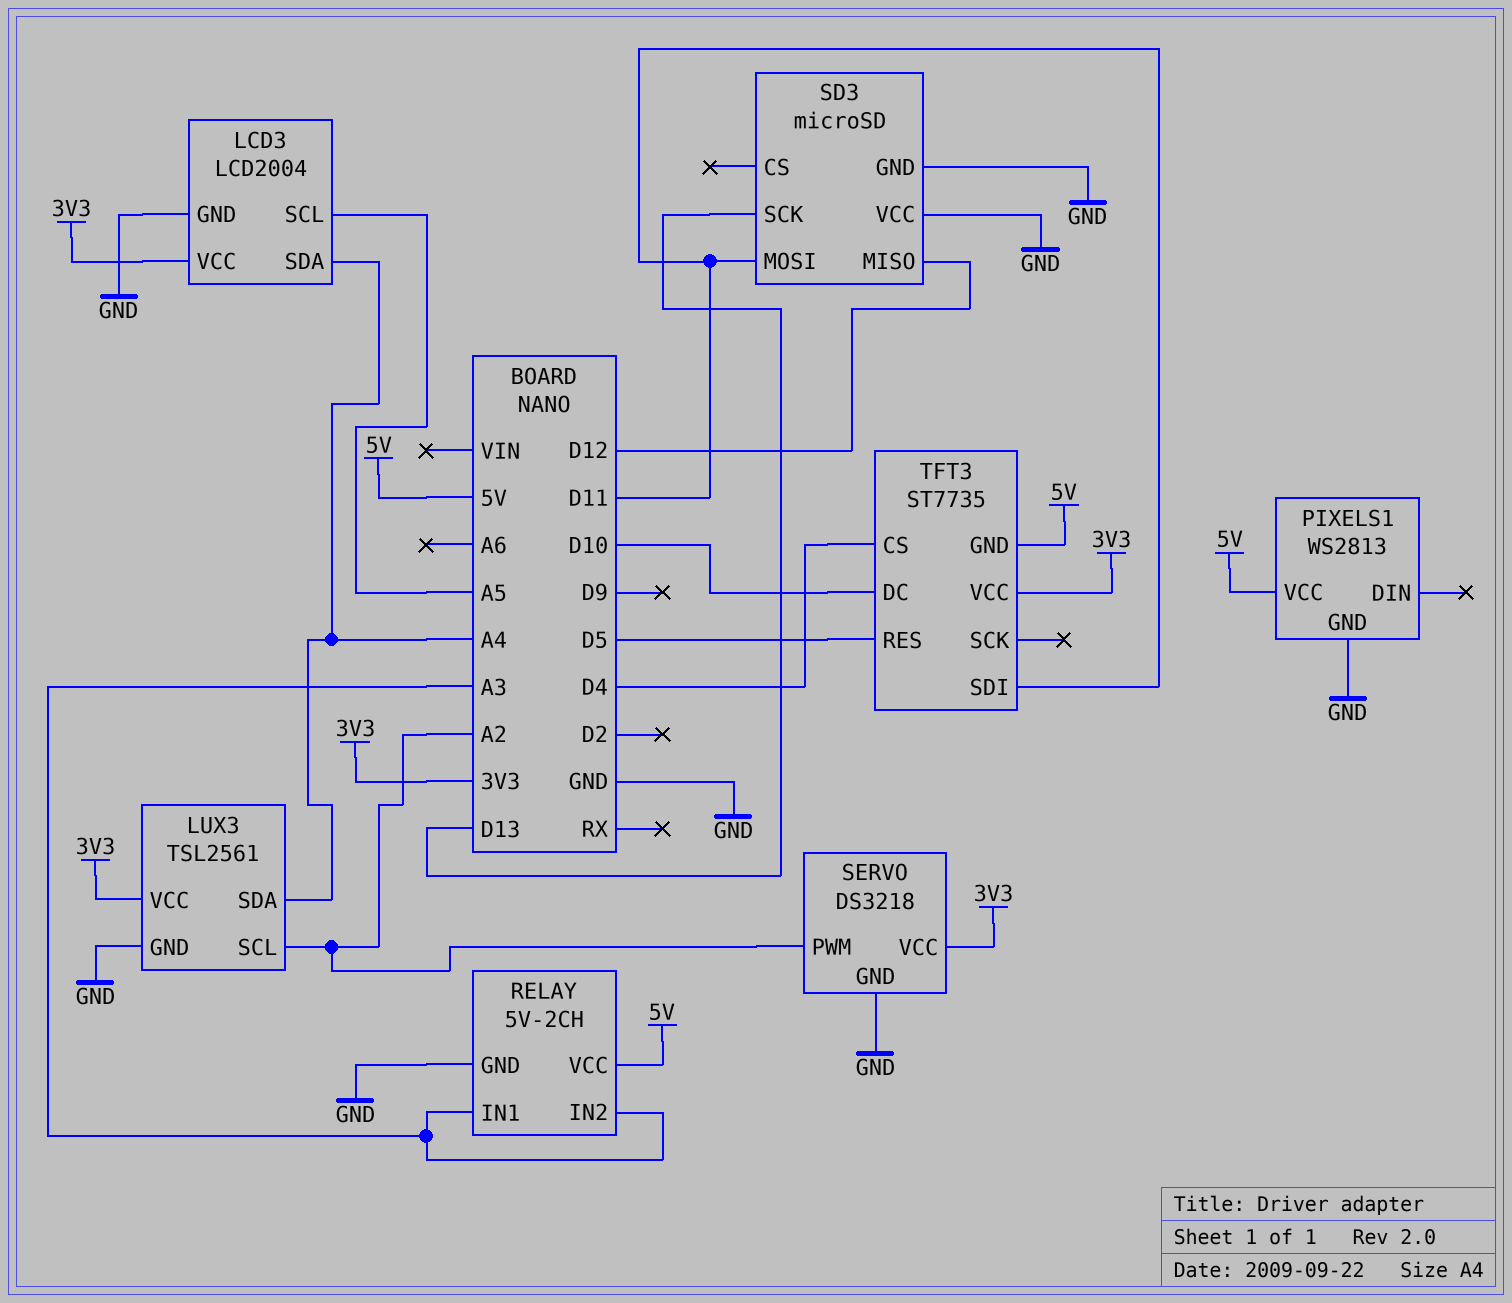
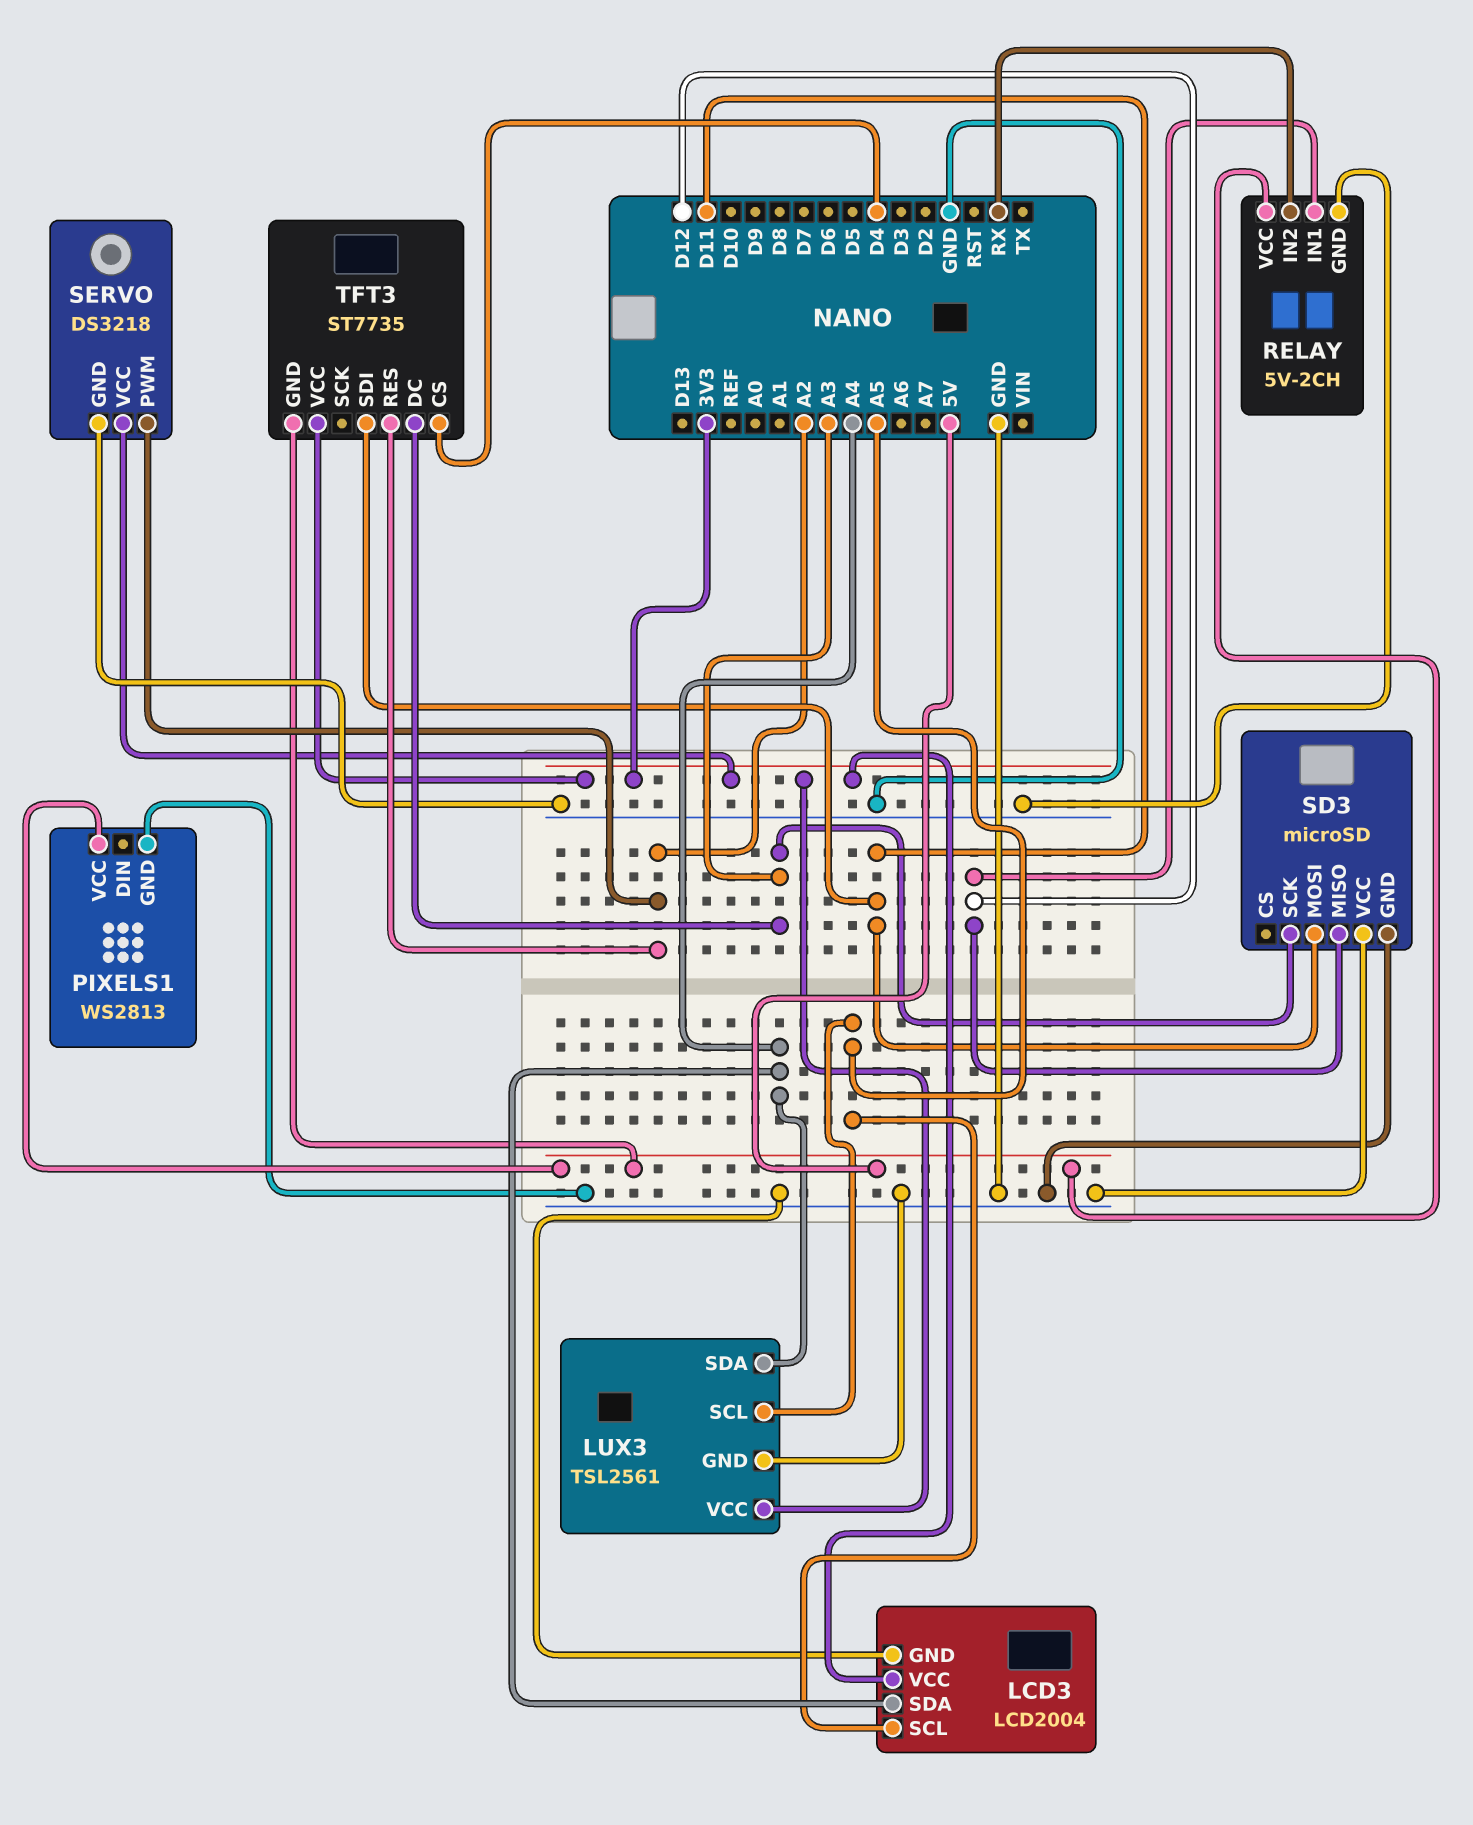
LUX3 pin SCL: A2 -> A5
RELAY pin IN1: A3 -> D12
RELAY pin IN2: A3 -> RX
SD3 pin SCK: D13 -> A3
TFT3 pin DC: D10 -> A3
TFT3 pin RES: D5 -> A2

